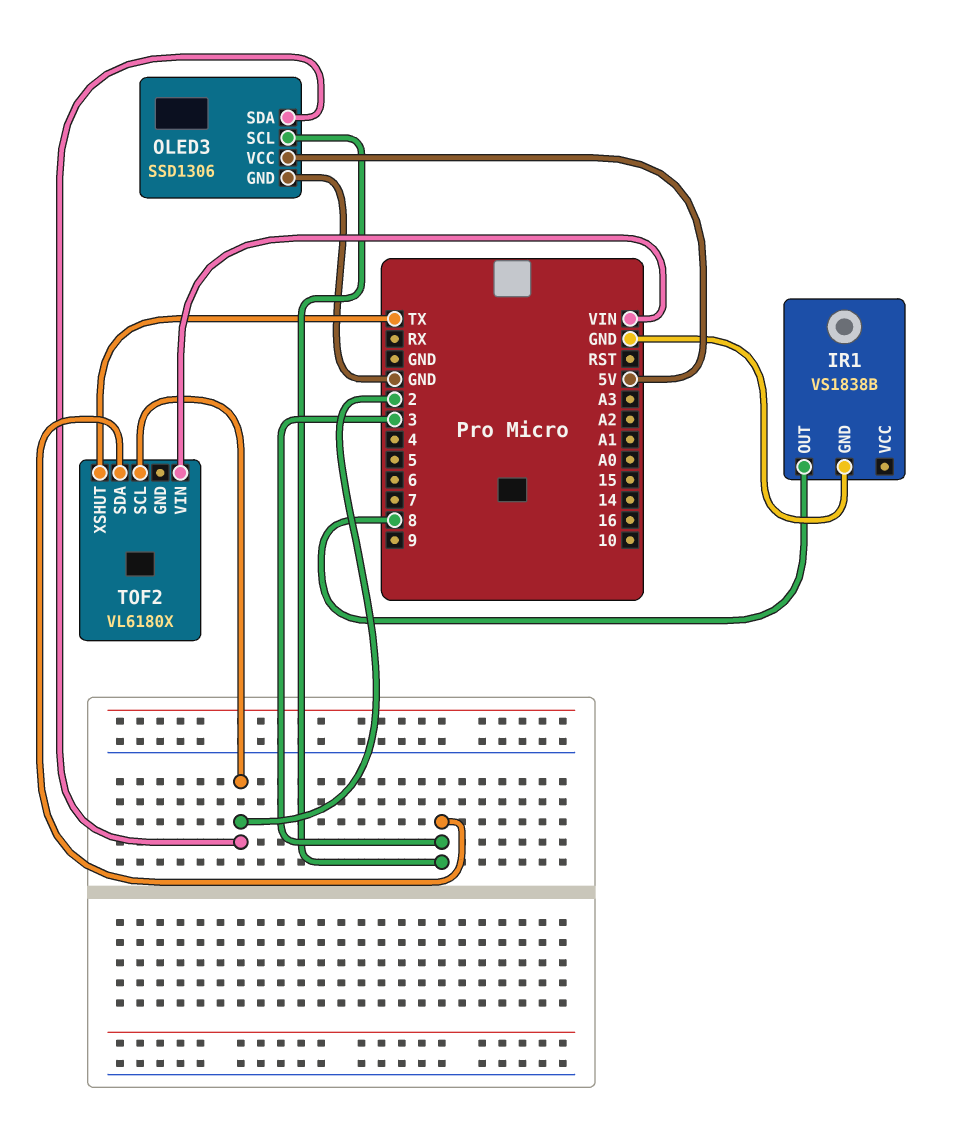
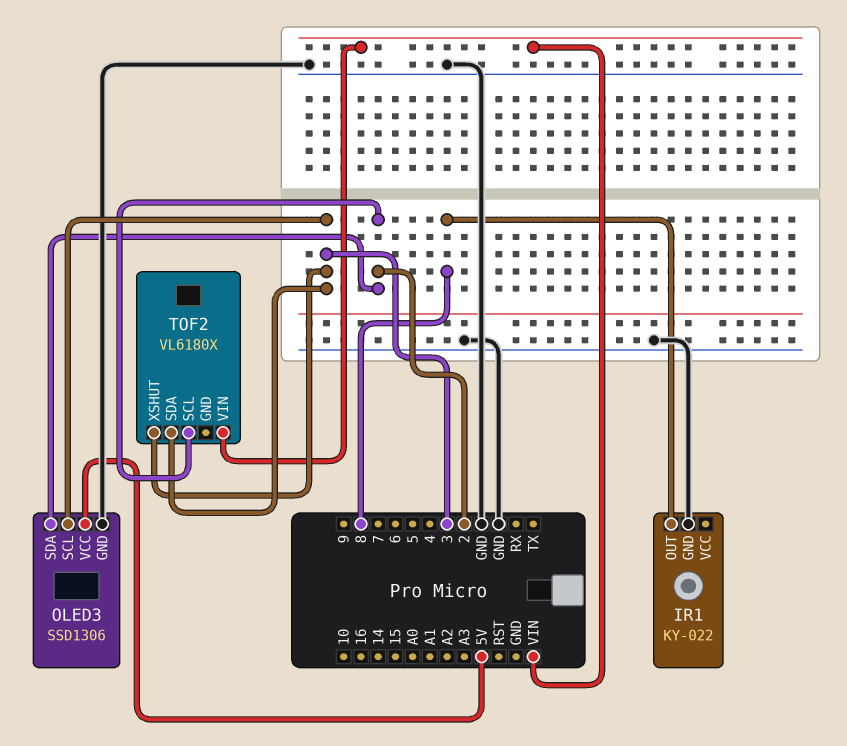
IR1: VS1838B -> KY-022
TOF2 pin XSHUT: TX -> 3

